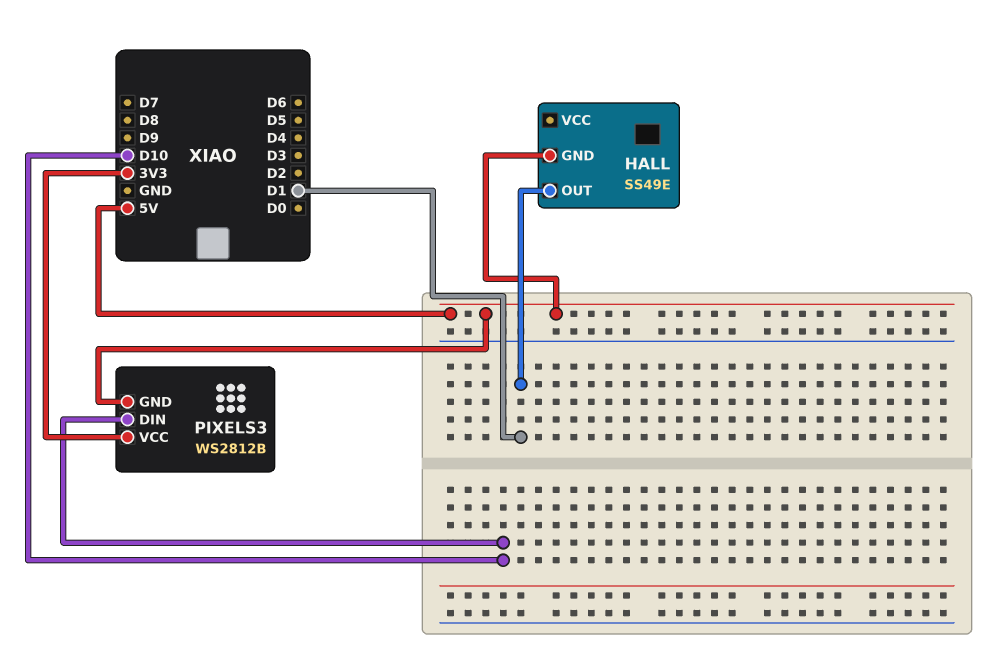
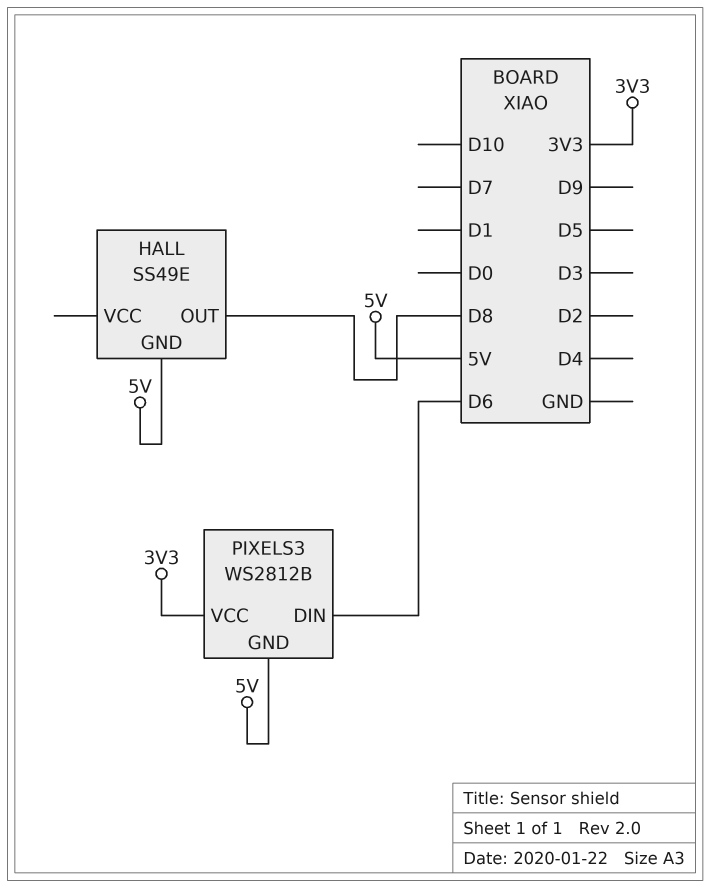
HALL pin OUT: D1 -> D8
PIXELS3 pin DIN: D10 -> D6

